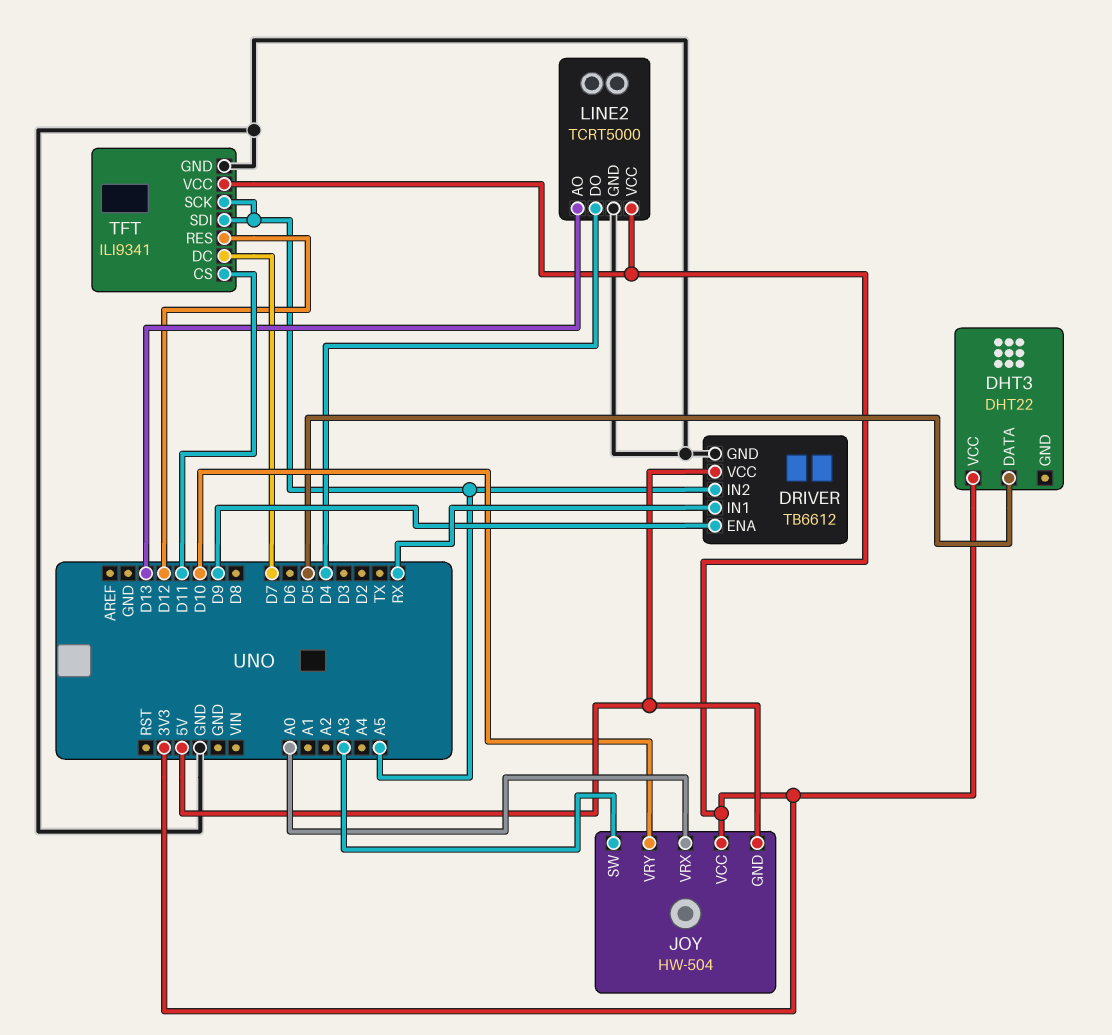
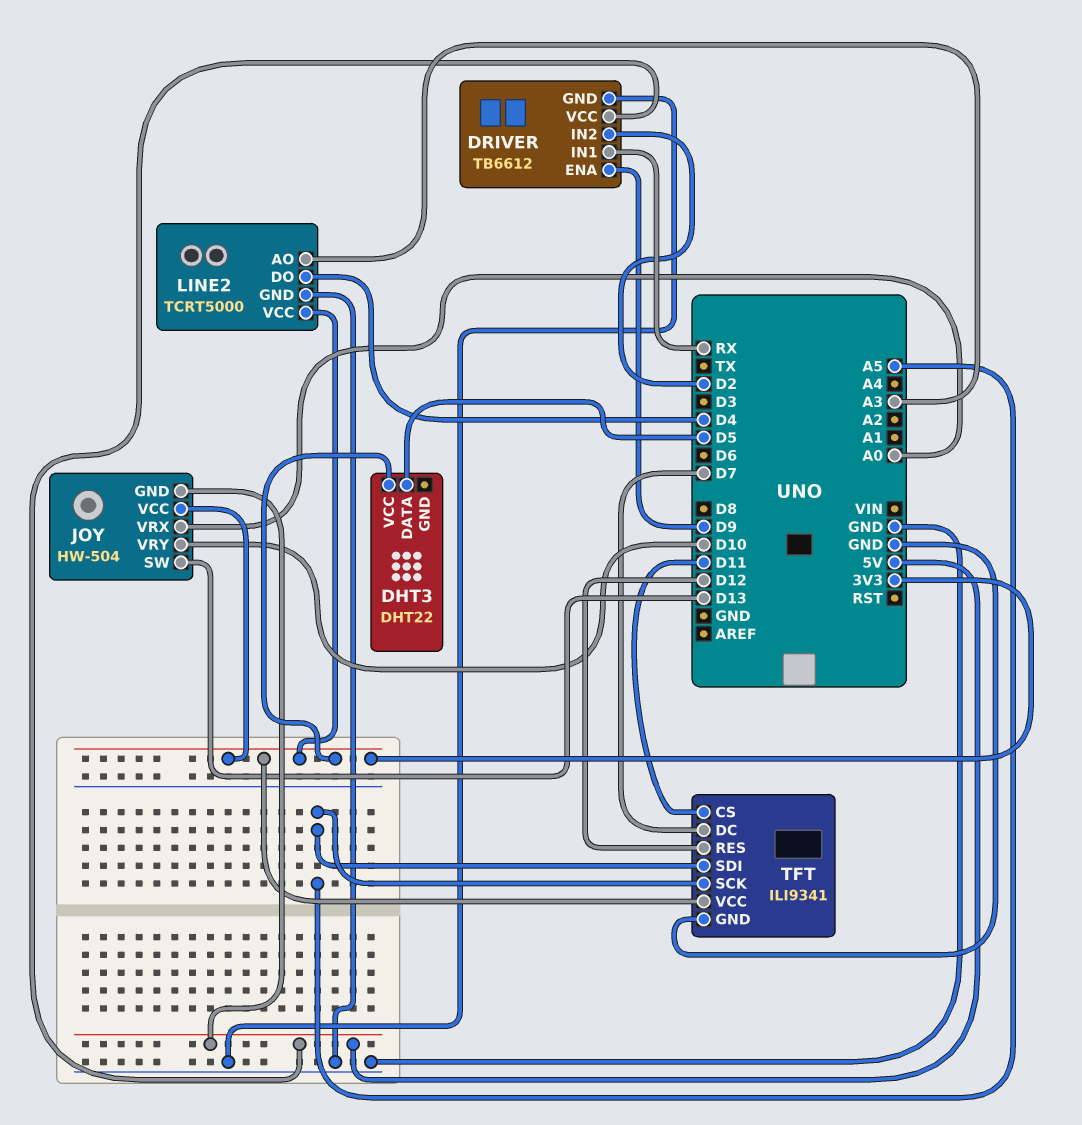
DRIVER pin IN2: A5 -> D2
JOY pin SW: A3 -> D13
LINE2 pin AO: D13 -> A3

